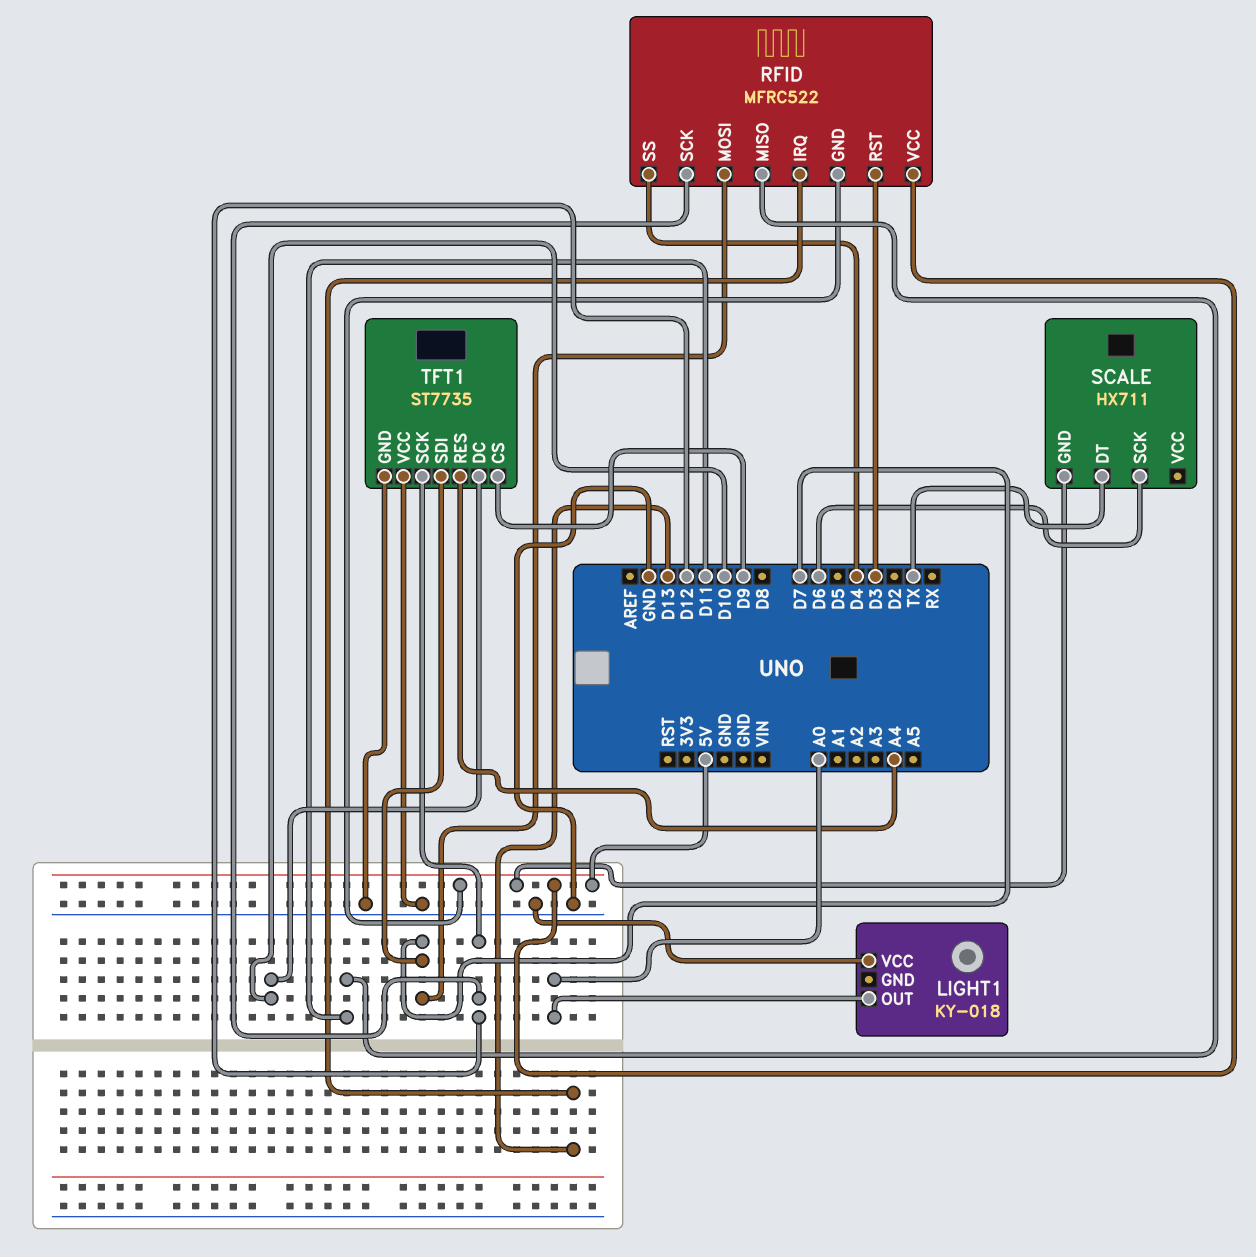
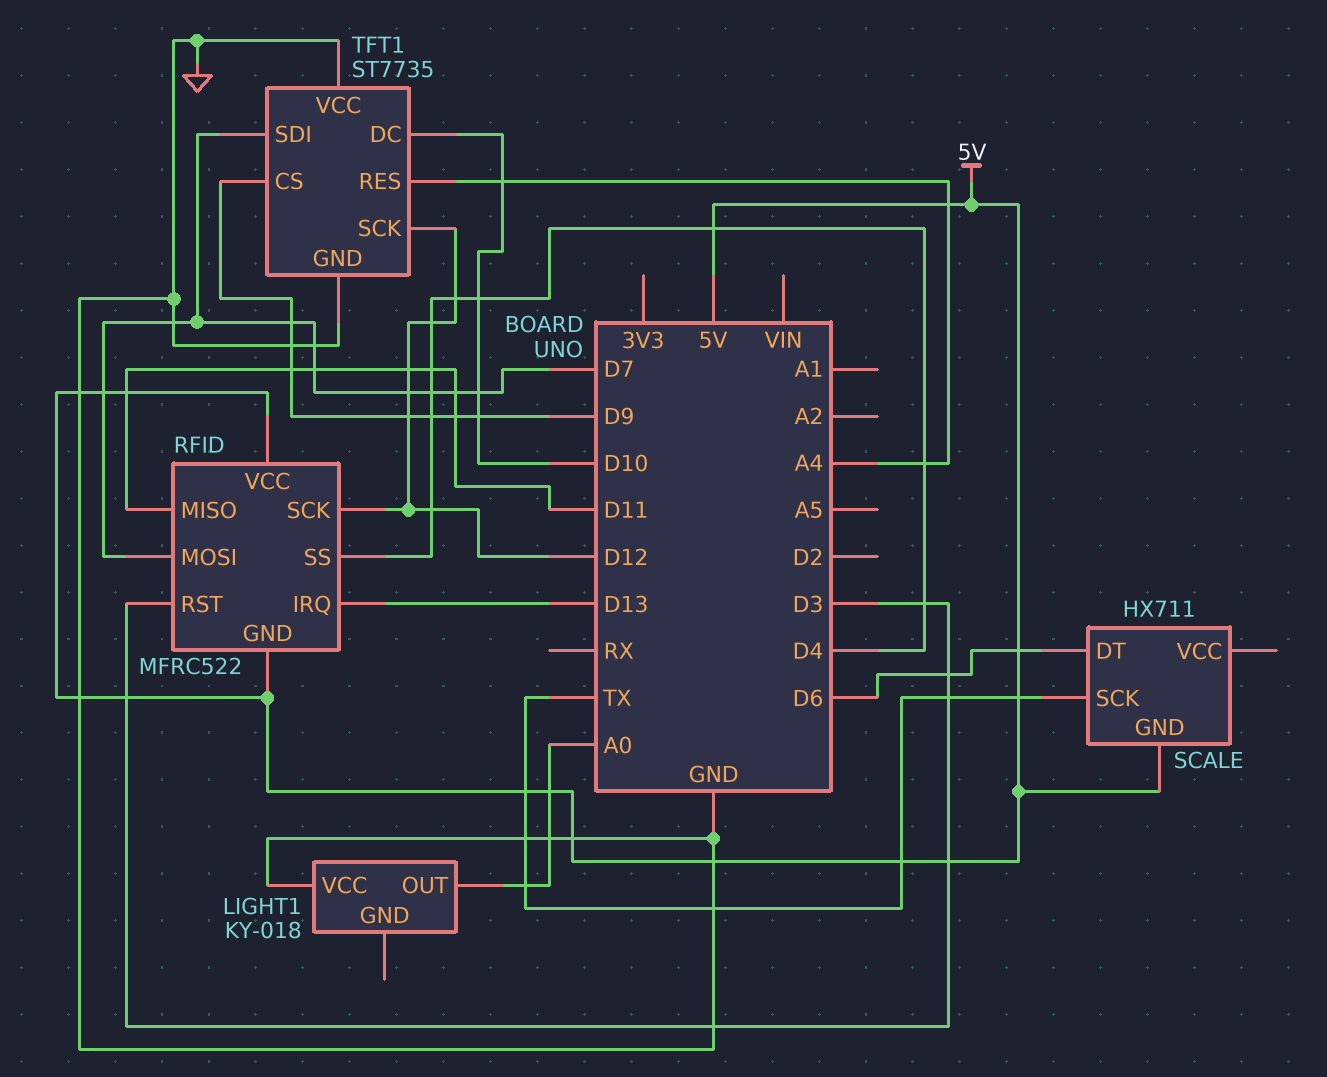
SCALE pin DT: TX -> D6
SCALE pin SCK: D6 -> TX

